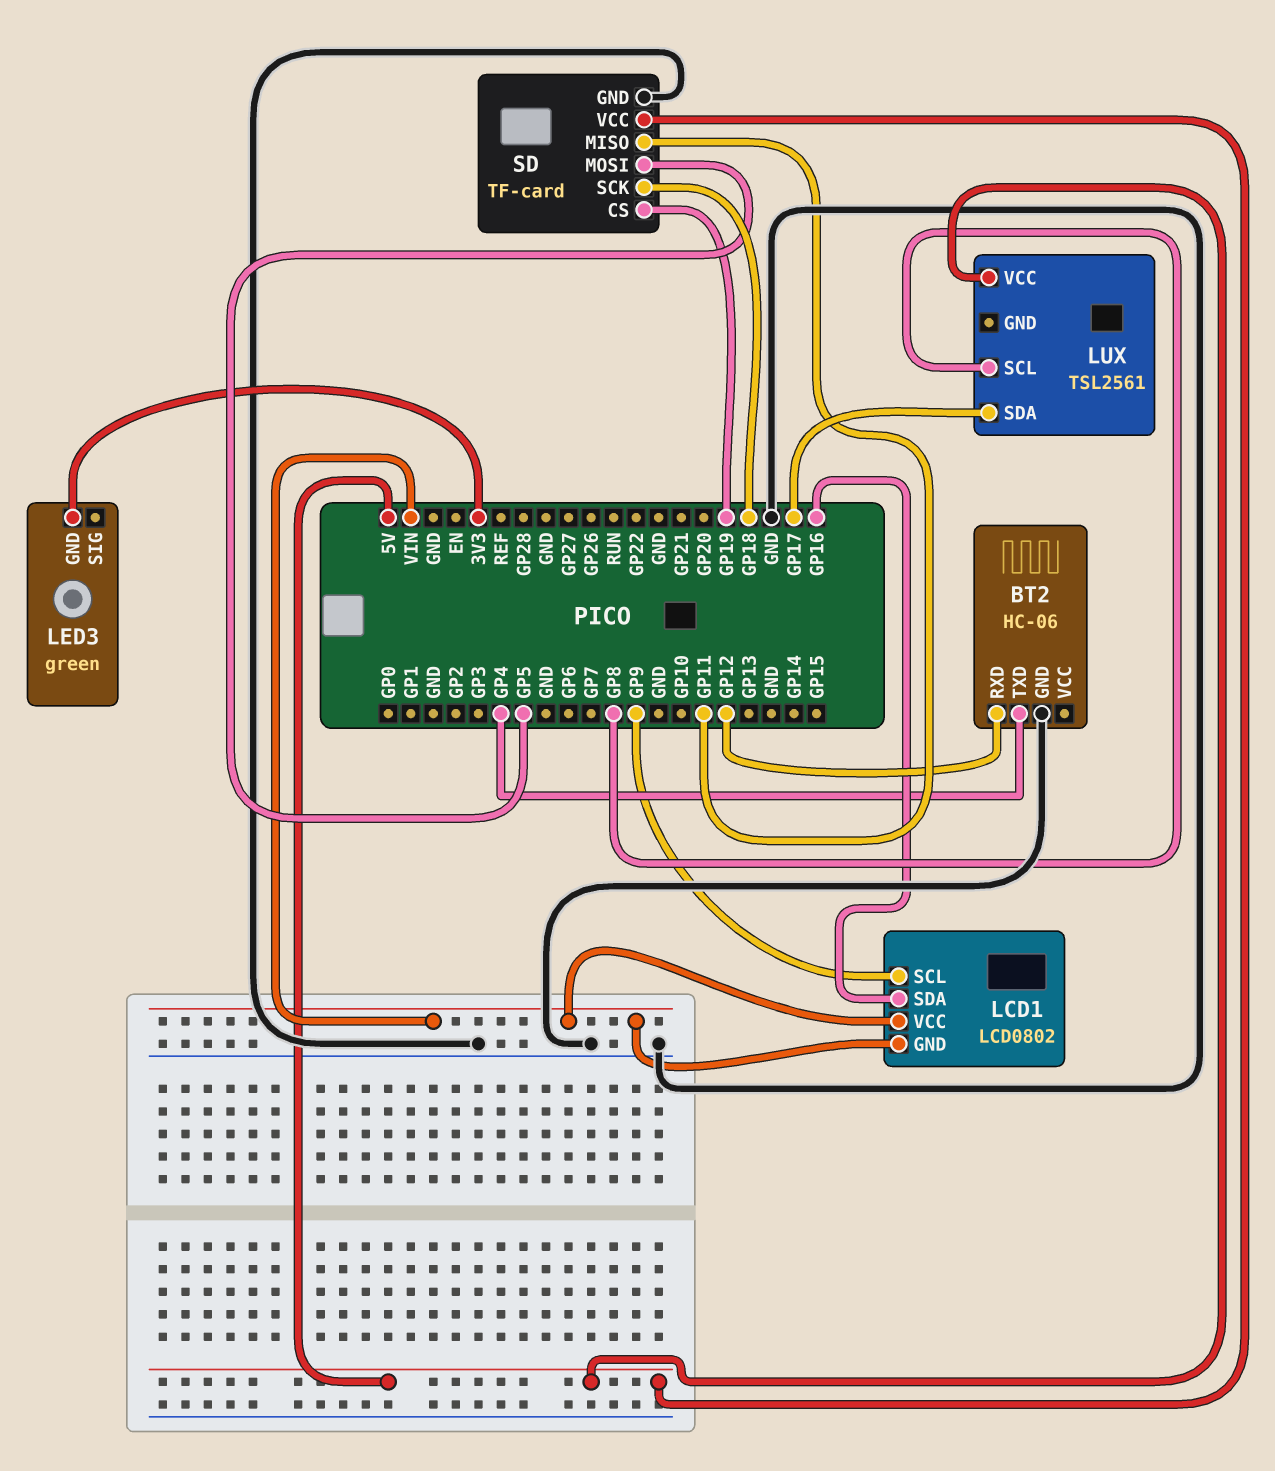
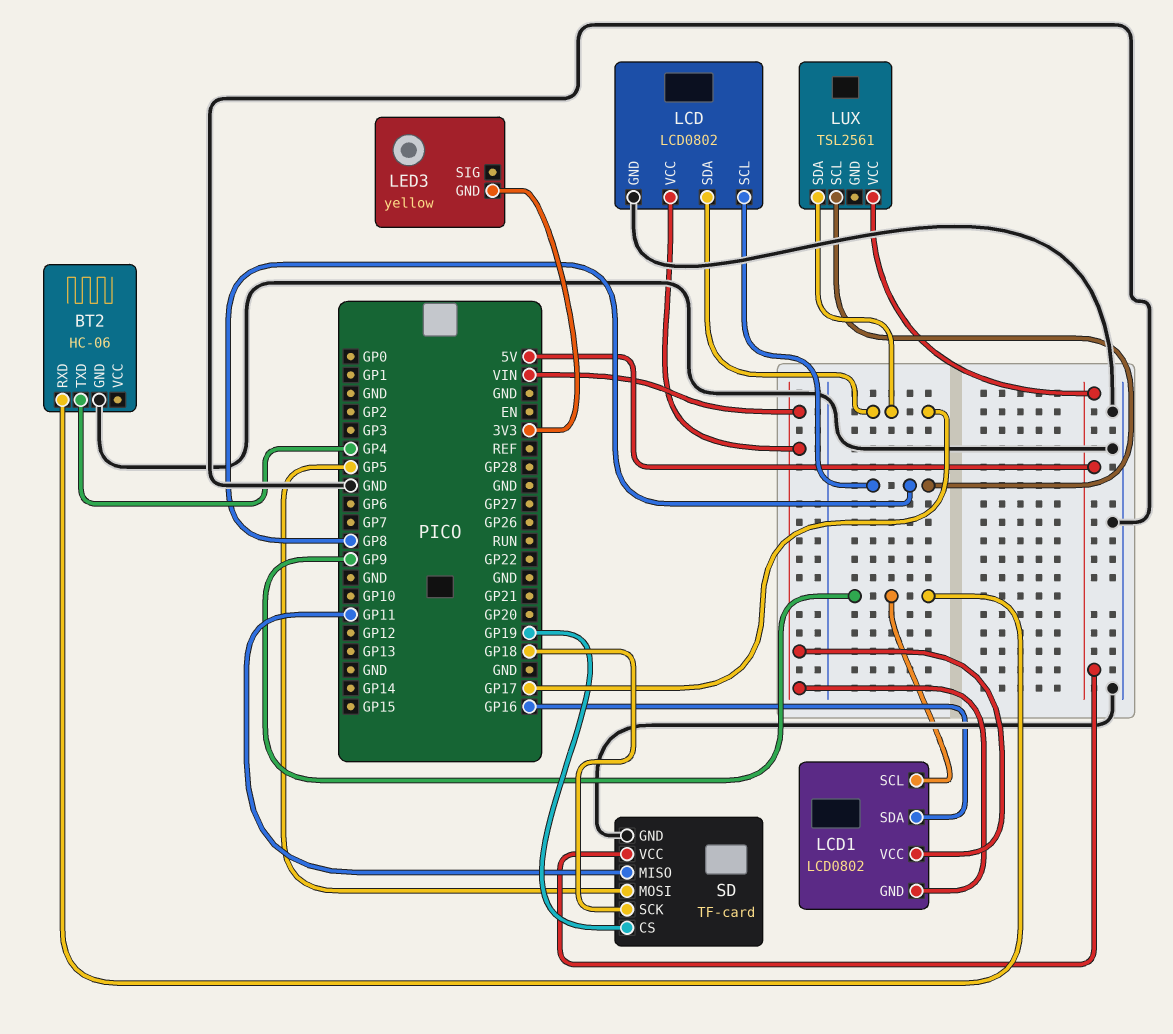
BT2 pin RXD: GP12 -> GP9
LCD: none -> LCD0802
LCD pin GND: none -> GND
LCD pin SCL: none -> GP8
LCD pin SDA: none -> GP17
LCD pin VCC: none -> VIN
LED3: green -> yellow

